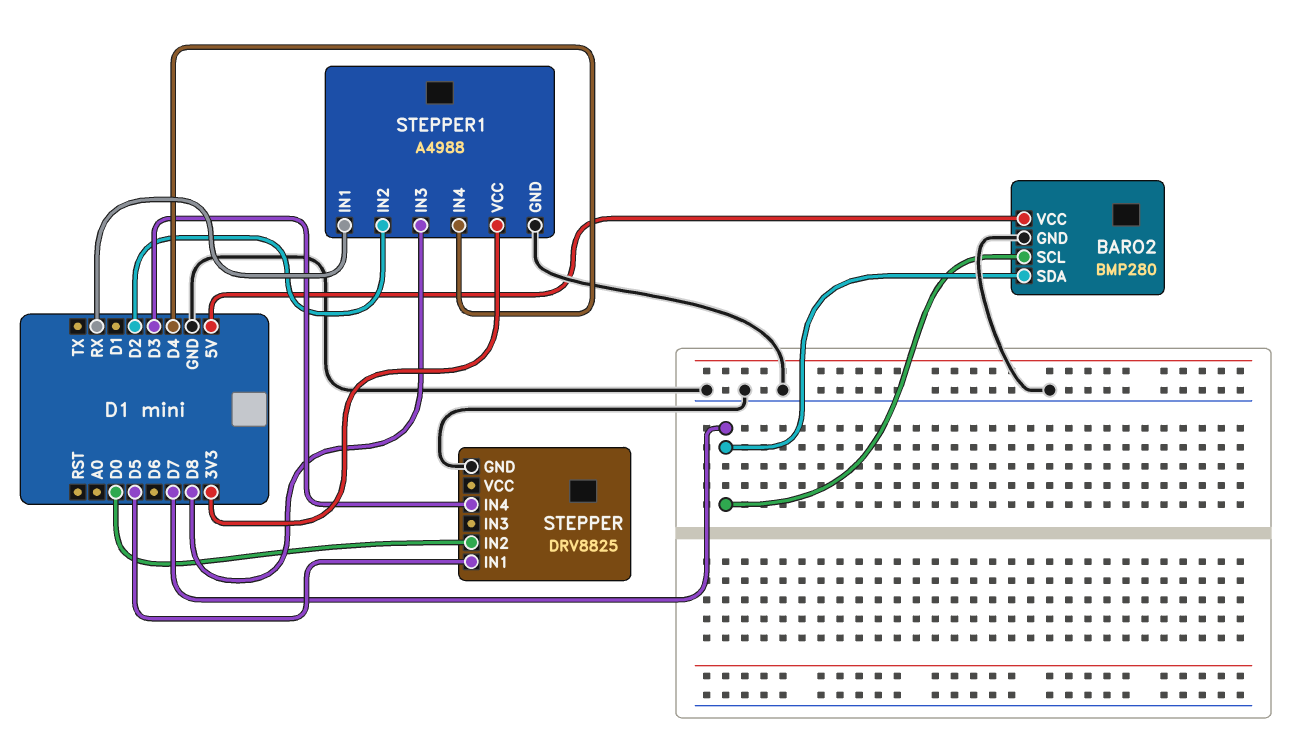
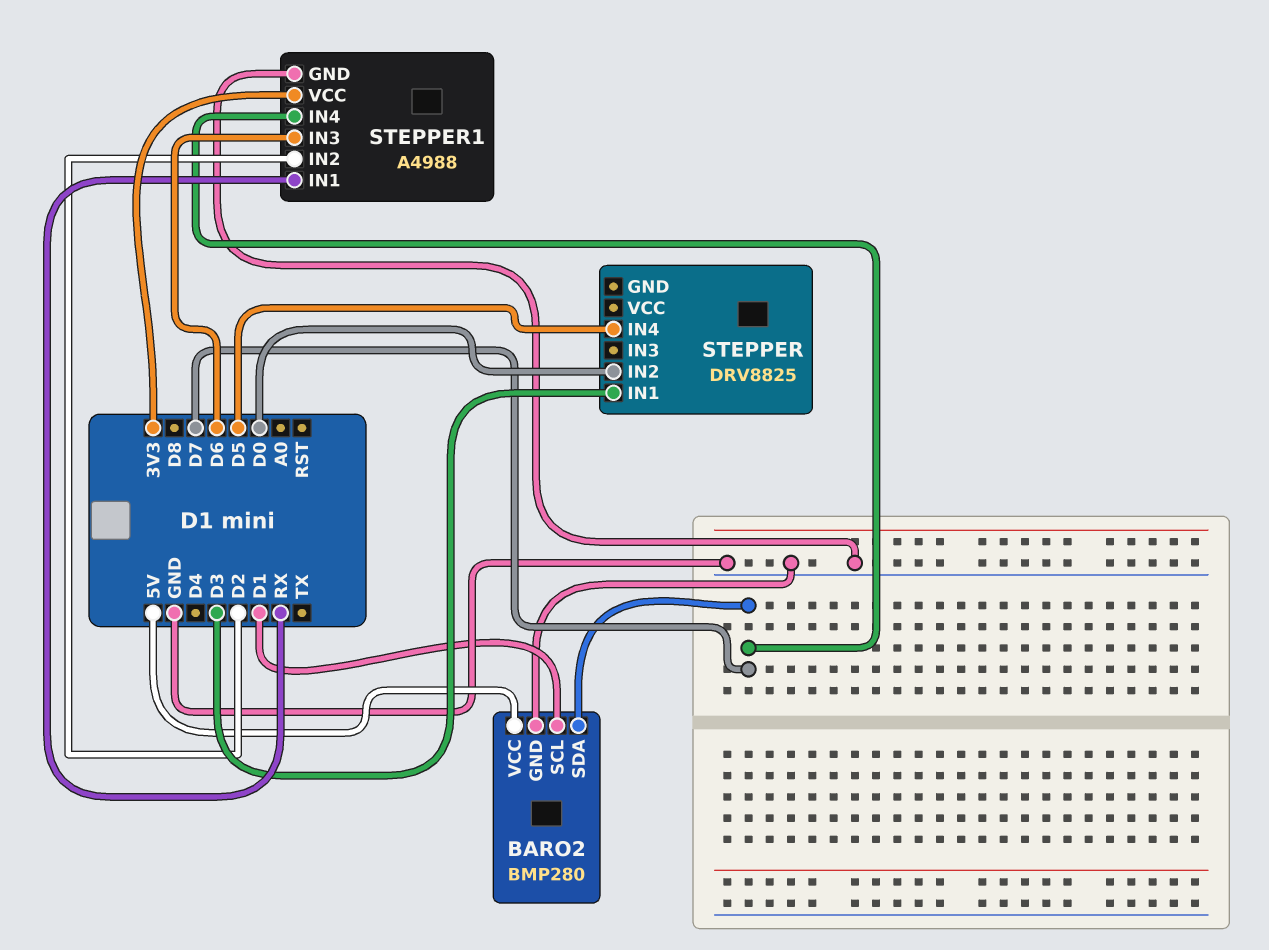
BARO2 pin SCL: D7 -> D1
STEPPER pin GND: GND -> none
STEPPER pin IN1: D5 -> D3
STEPPER pin IN4: D3 -> D5
STEPPER1 pin IN3: D8 -> D6
STEPPER1 pin IN4: D4 -> D7

